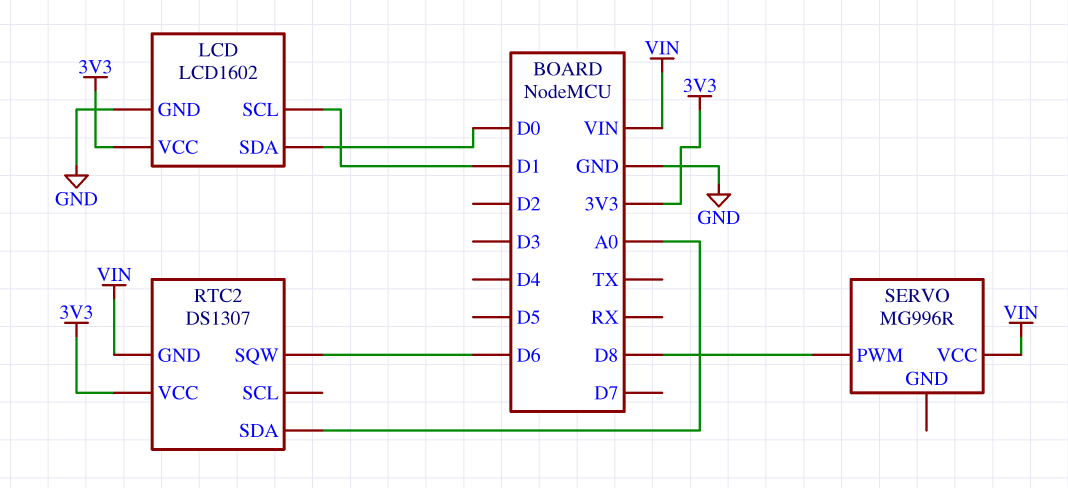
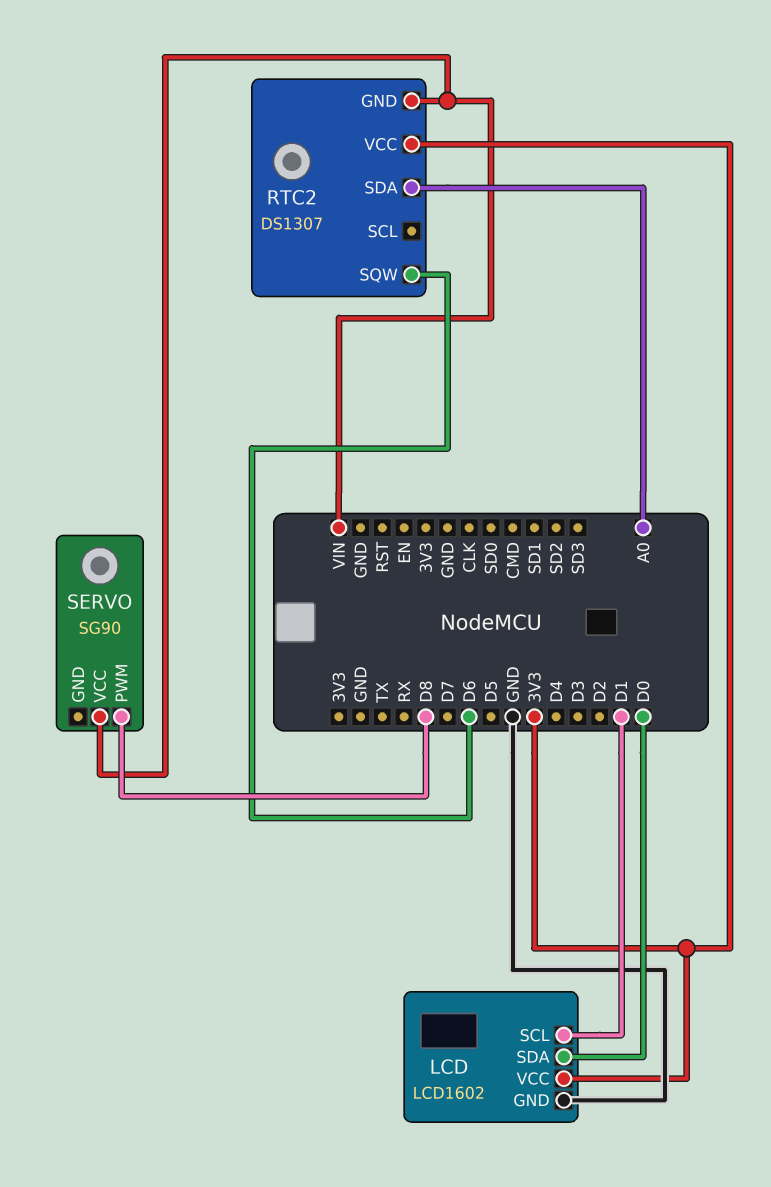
SERVO: MG996R -> SG90

